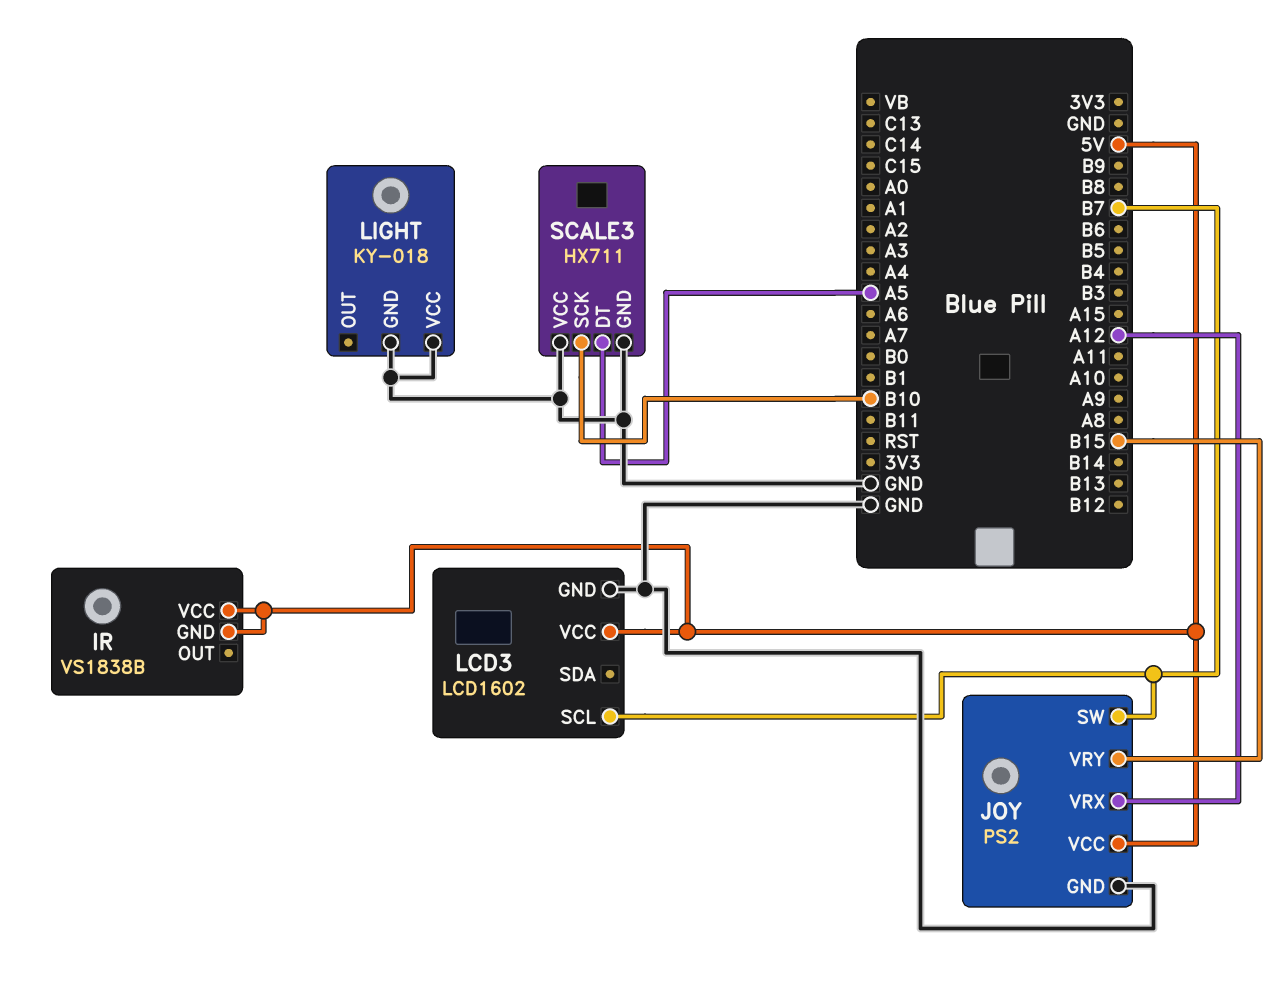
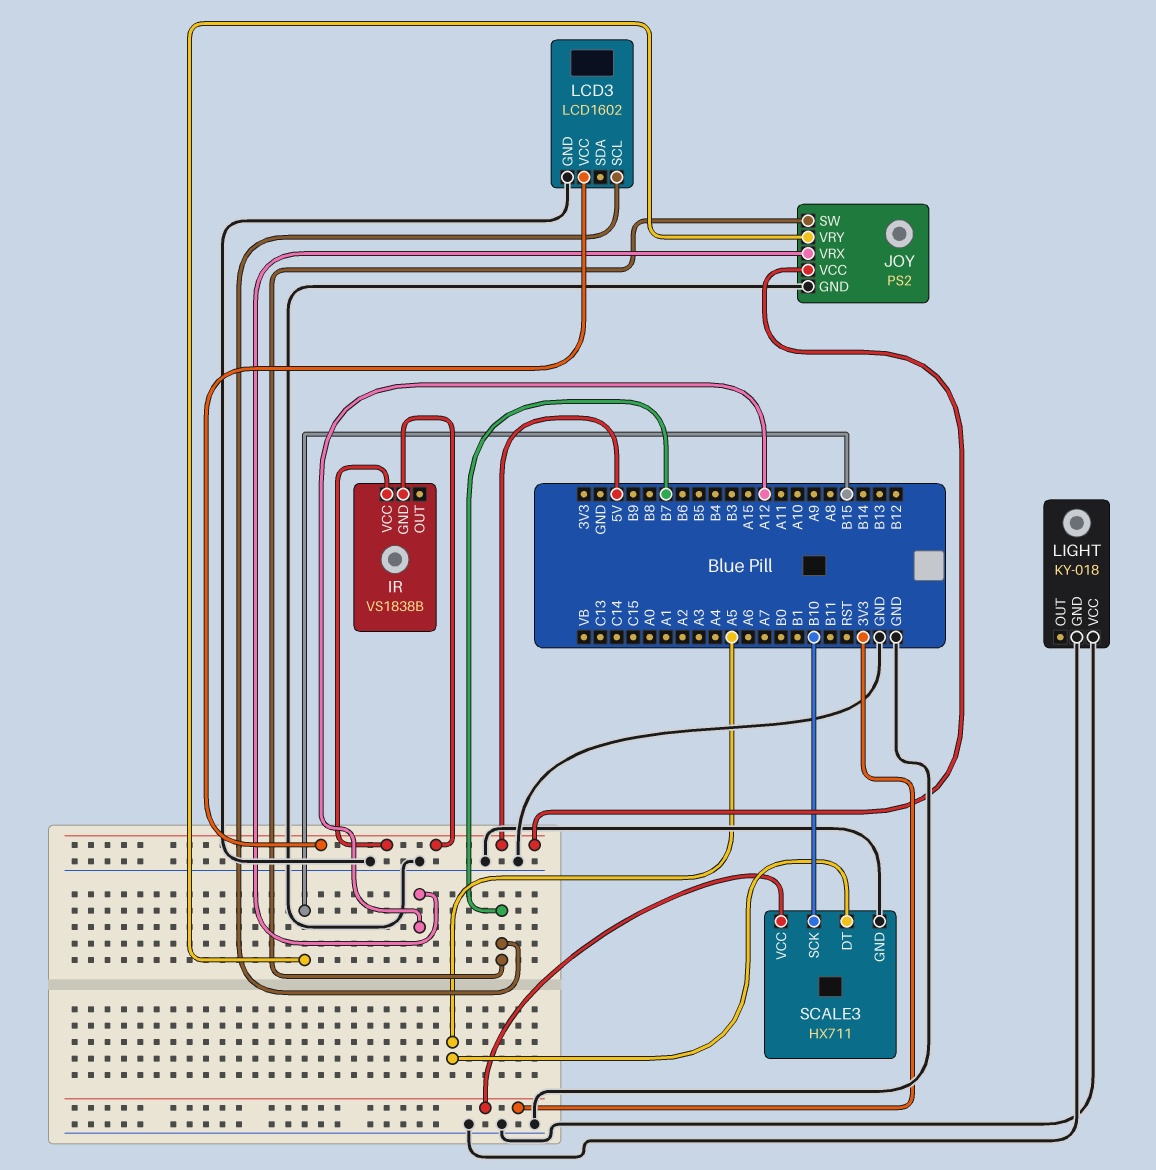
SCALE3 pin VCC: GND -> 3V3

